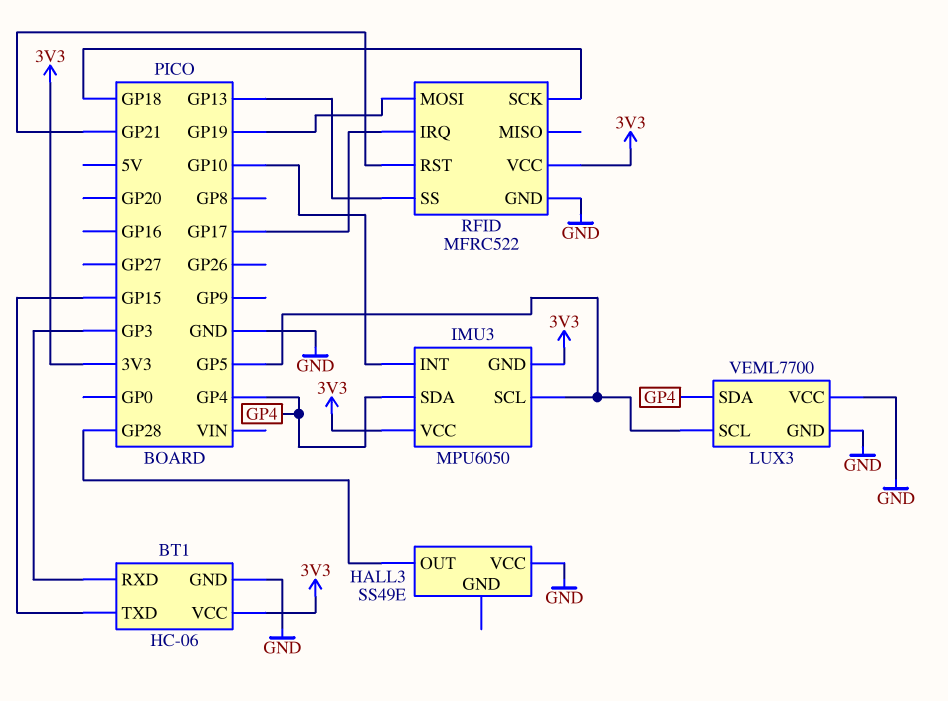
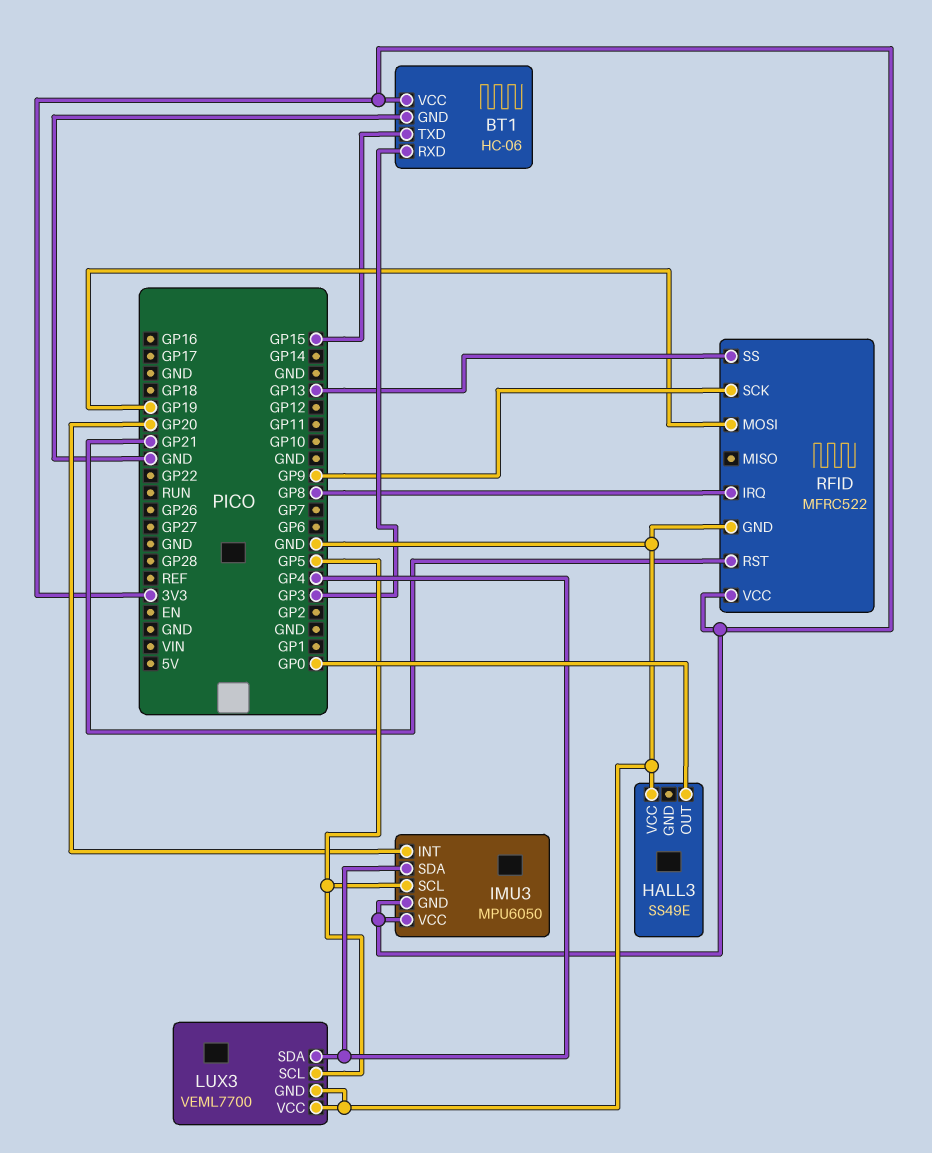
HALL3 pin OUT: GP28 -> GP0
IMU3 pin INT: GP10 -> GP20
RFID pin IRQ: GP17 -> GP8
RFID pin SCK: GP18 -> GP9

